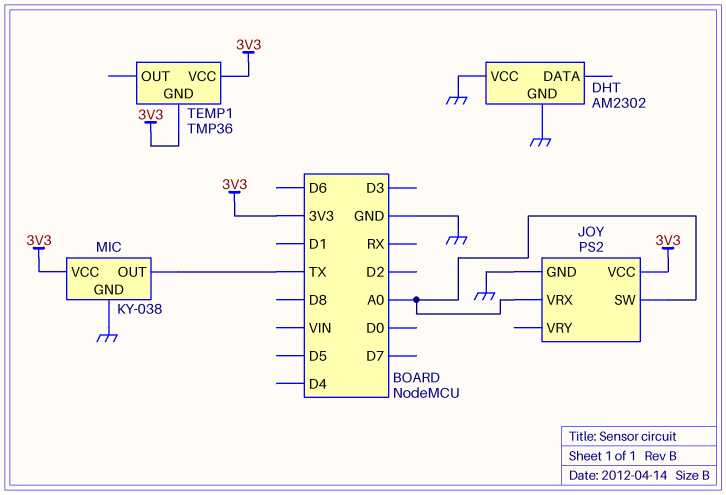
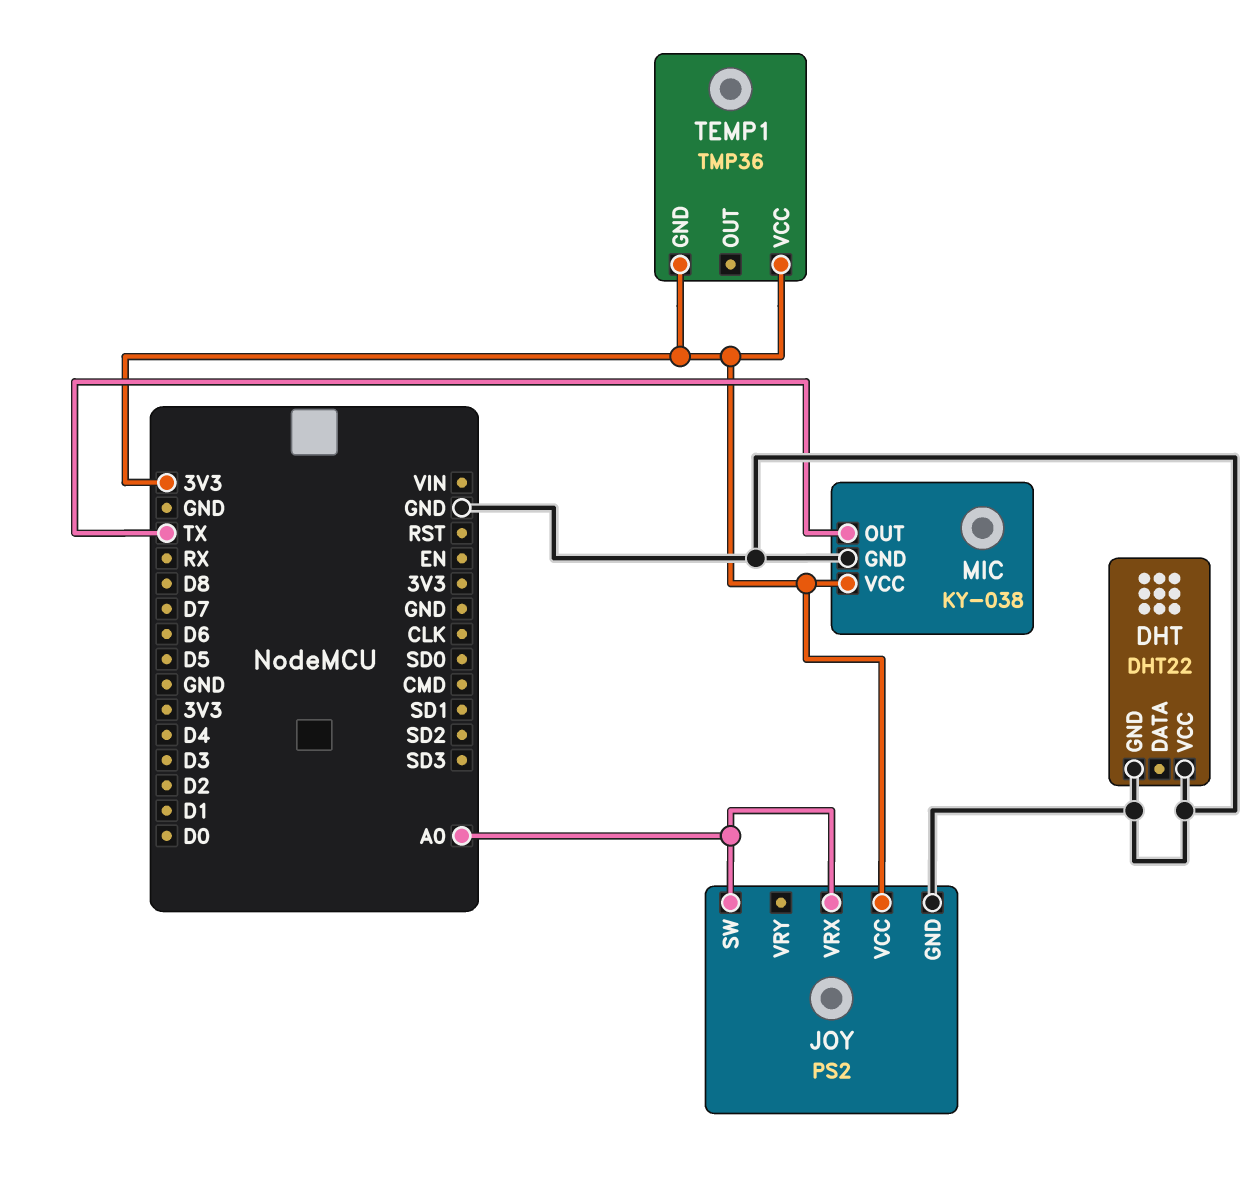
DHT: AM2302 -> DHT22

